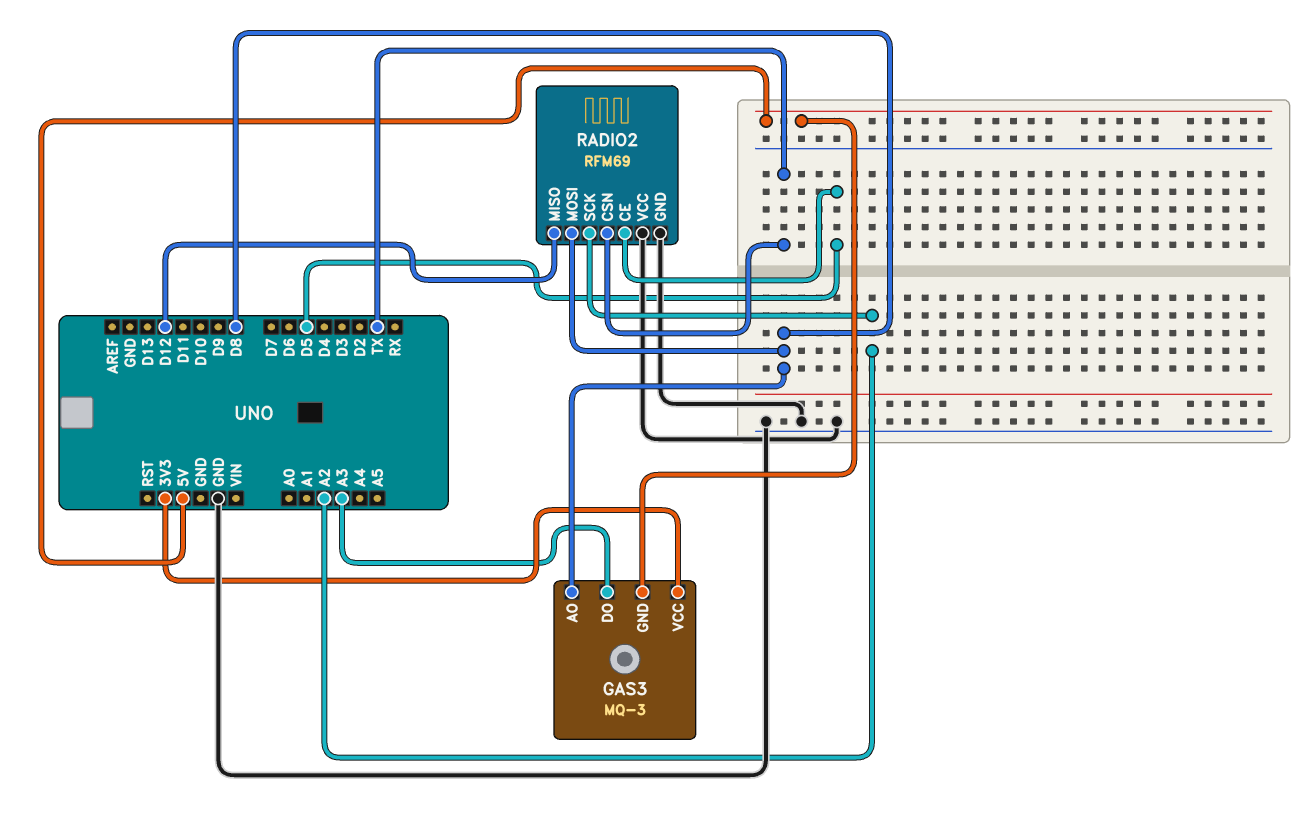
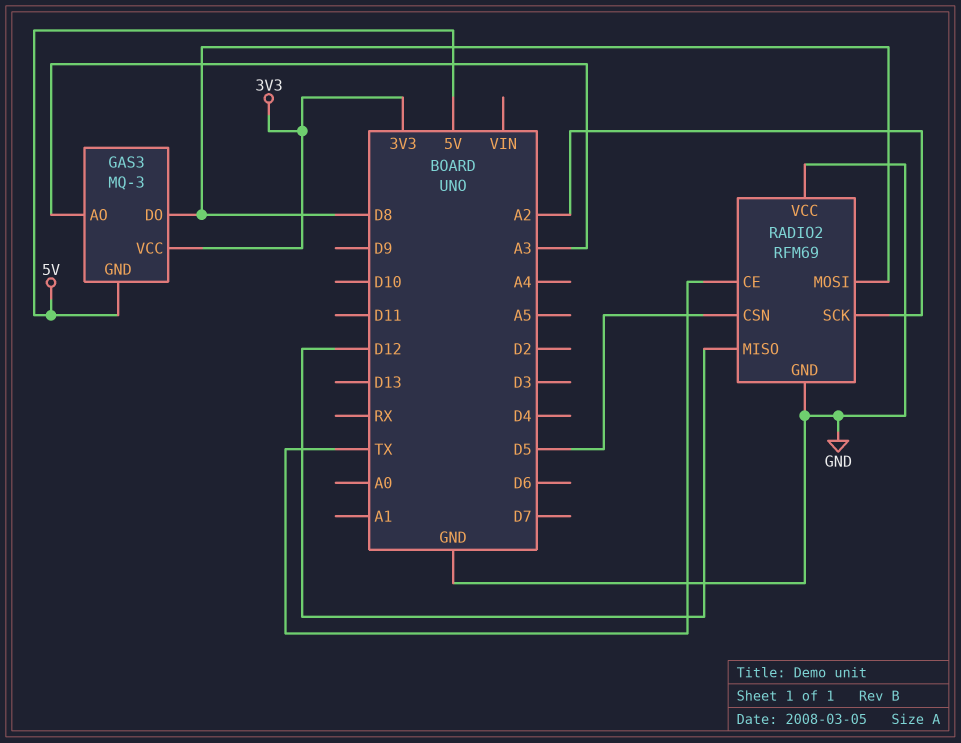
GAS3 pin AO: D8 -> A3
GAS3 pin DO: A3 -> D8
RADIO2 pin CE: D5 -> TX
RADIO2 pin CSN: TX -> D5

